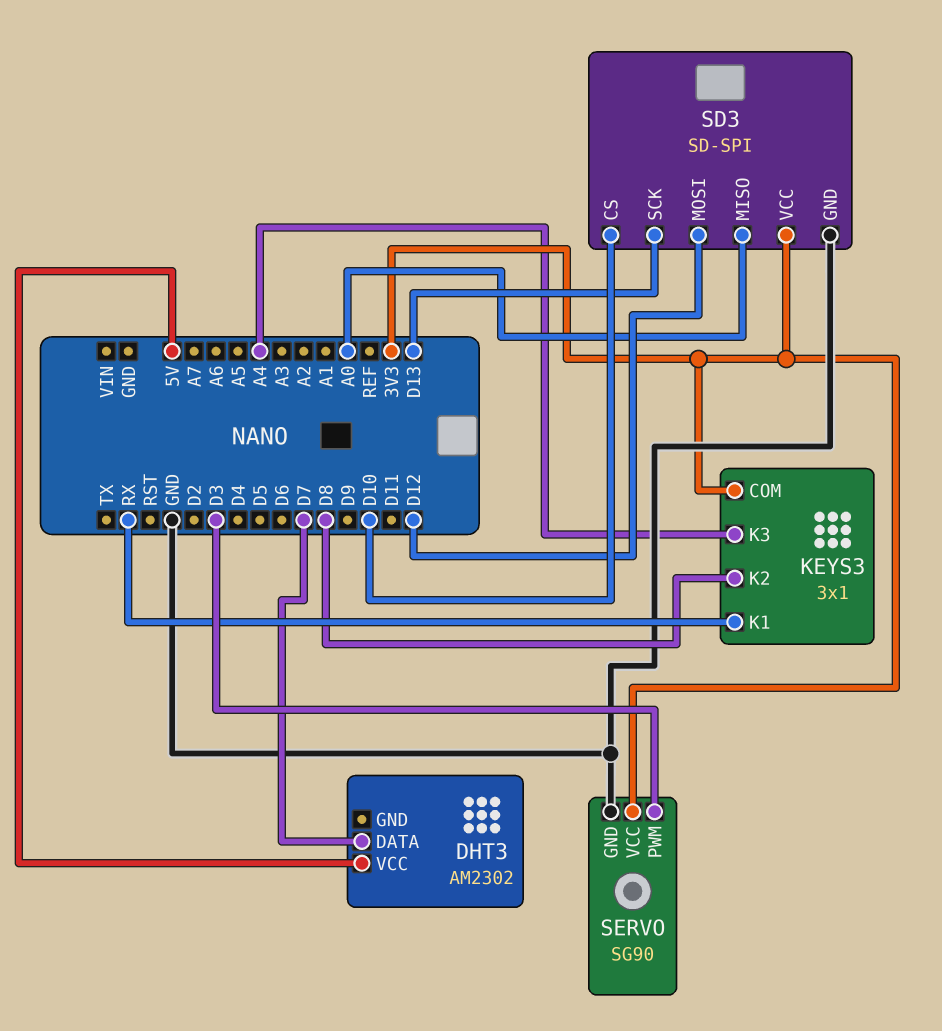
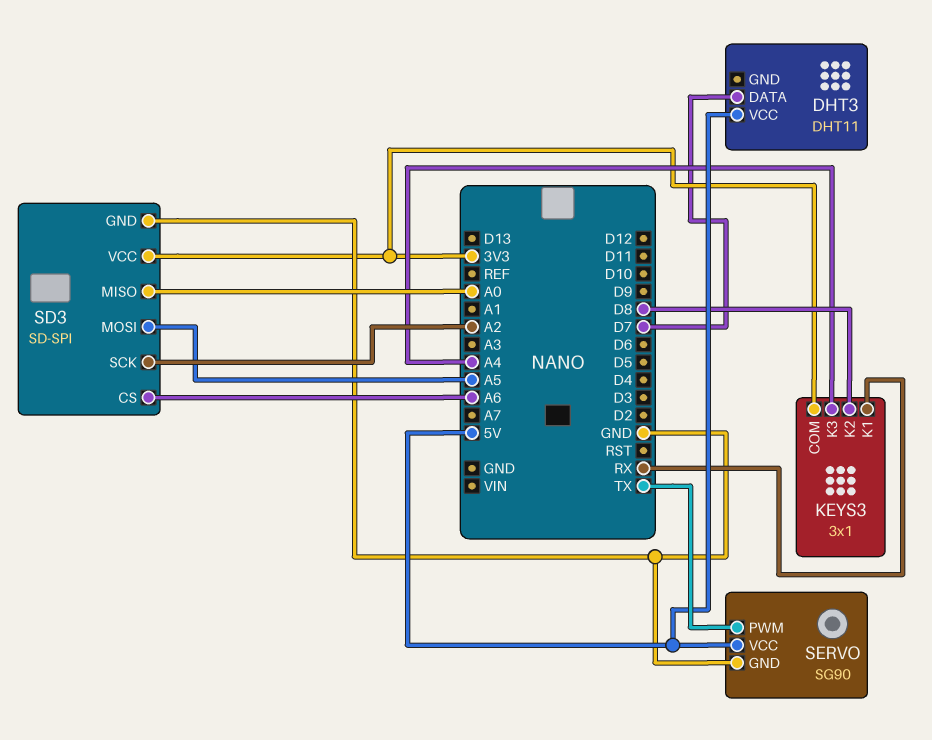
DHT3: AM2302 -> DHT11
SD3 pin CS: D10 -> A6
SD3 pin MOSI: D12 -> A5
SD3 pin SCK: D13 -> A2
SERVO pin PWM: D3 -> TX
SERVO pin VCC: 3V3 -> 5V

